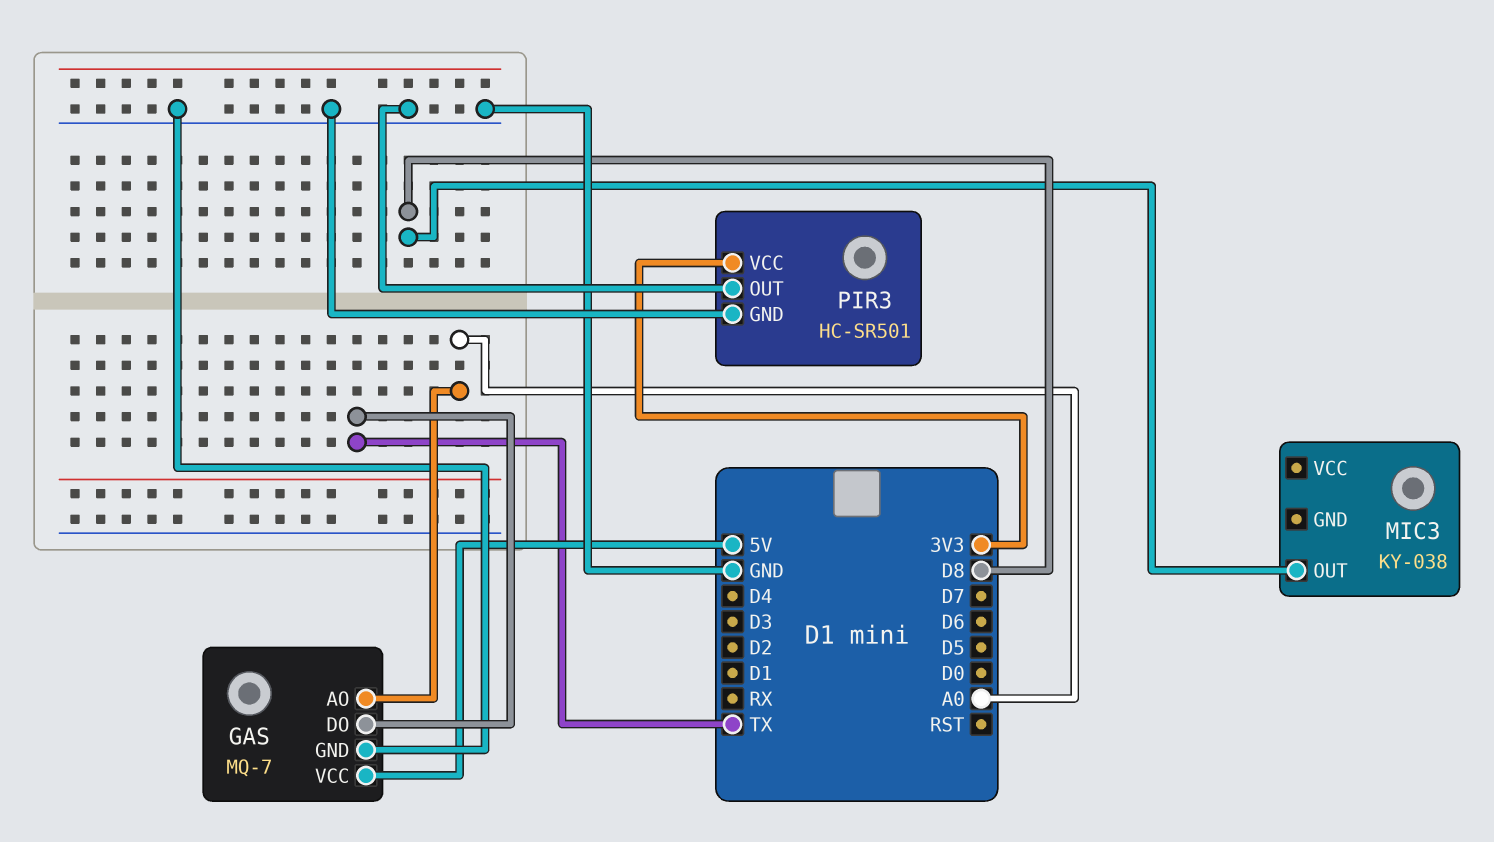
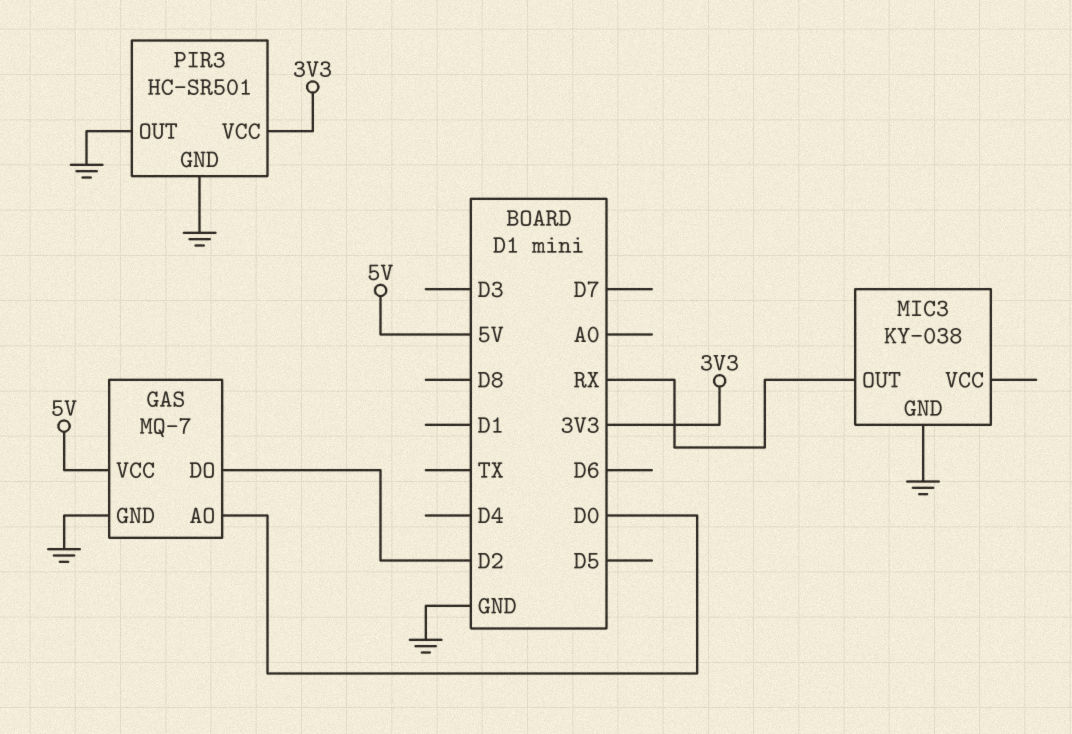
GAS pin AO: A0 -> D0
GAS pin DO: TX -> D2
MIC3 pin GND: none -> GND
MIC3 pin OUT: D8 -> RX

